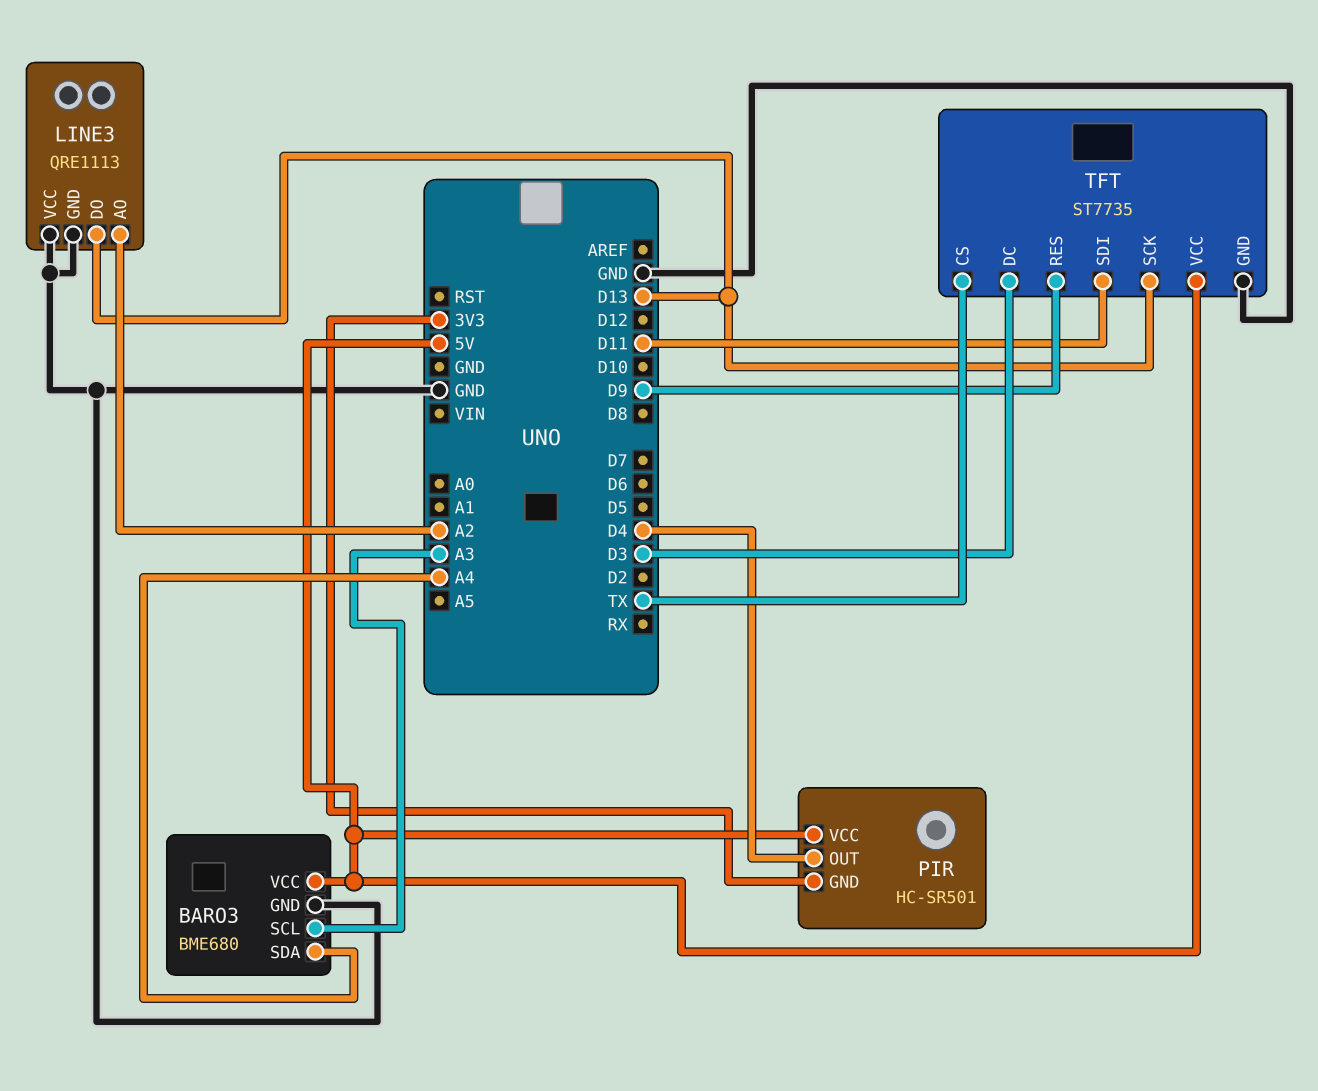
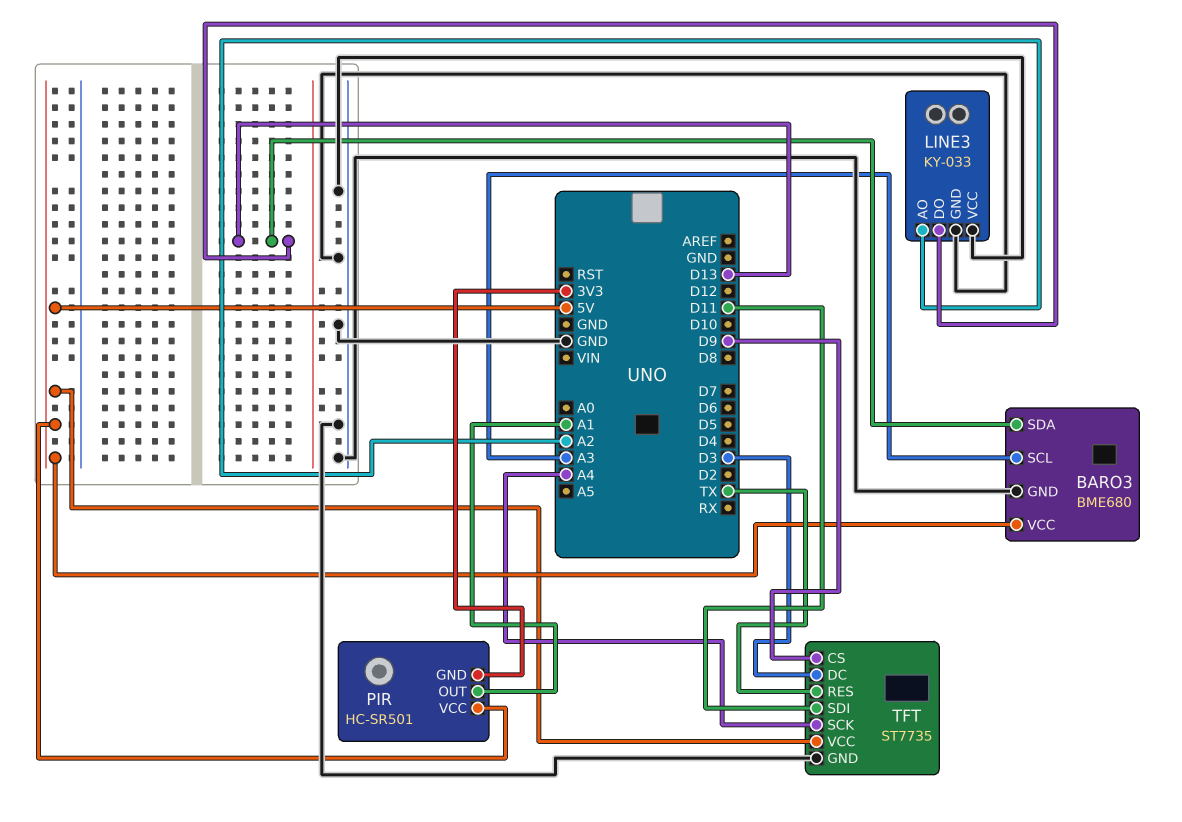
BARO3 pin SDA: A4 -> D13
LINE3: QRE1113 -> KY-033
PIR pin OUT: D4 -> A1
TFT pin CS: TX -> D9
TFT pin RES: D9 -> TX
TFT pin SCK: D13 -> A4

